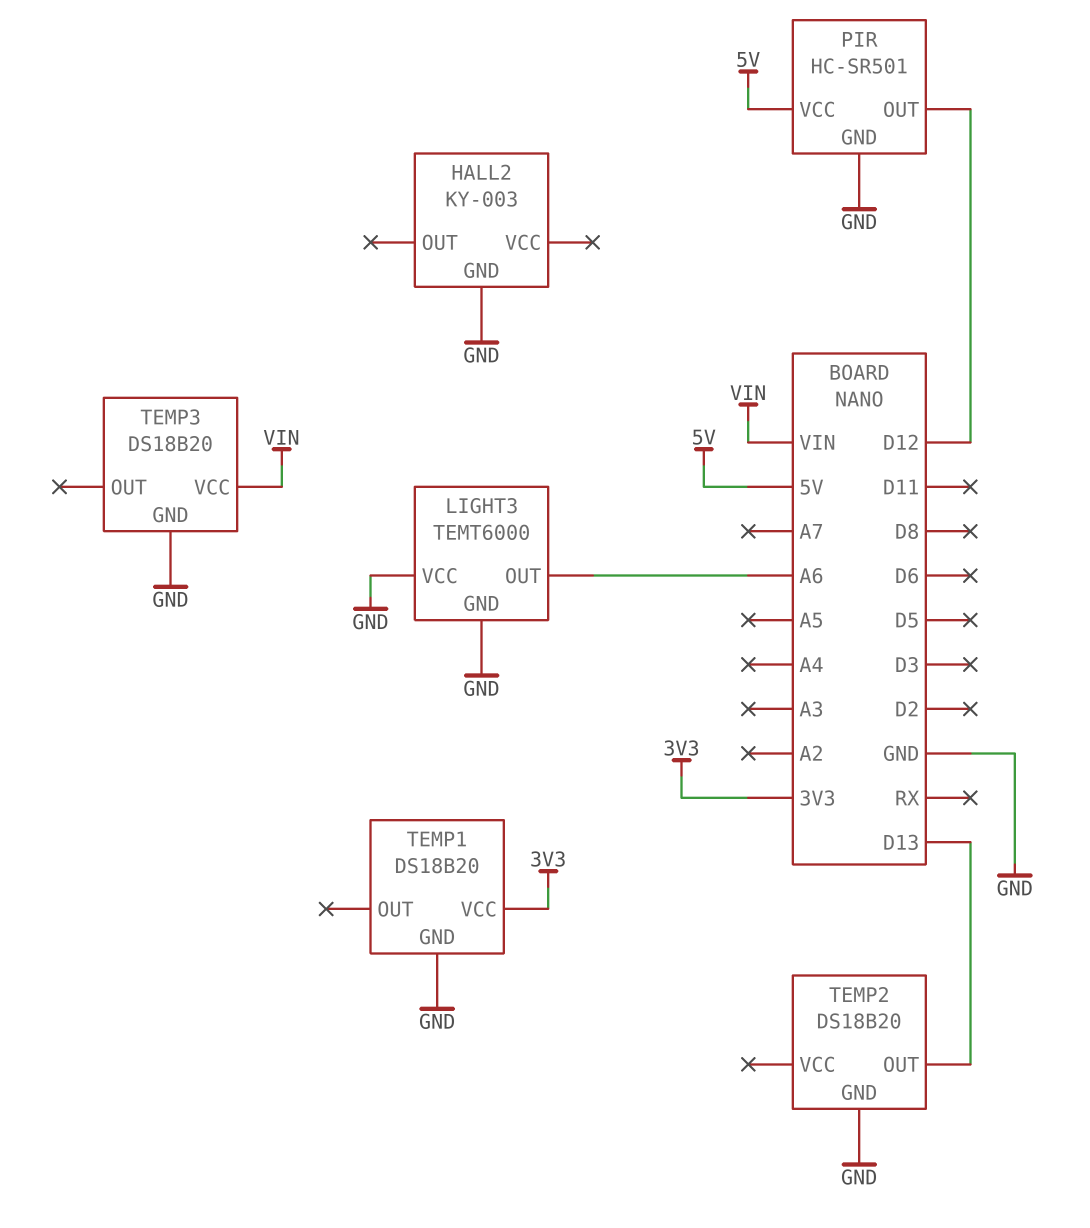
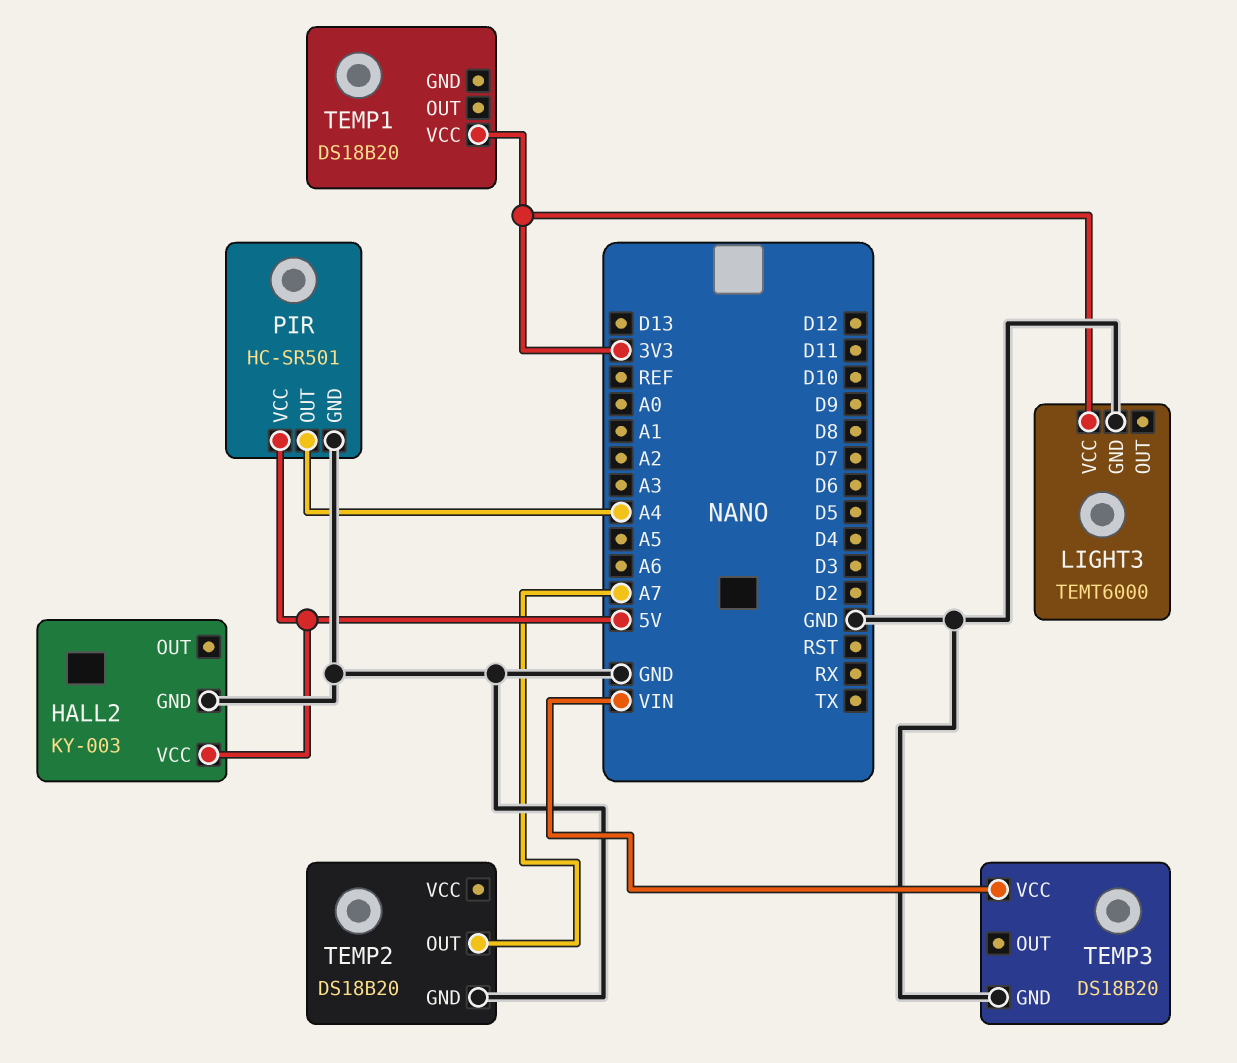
HALL2 pin VCC: none -> 5V
LIGHT3 pin OUT: A6 -> none
LIGHT3 pin VCC: GND -> 3V3
PIR pin OUT: D12 -> A4
TEMP1 pin GND: GND -> none
TEMP2 pin OUT: D13 -> A7

